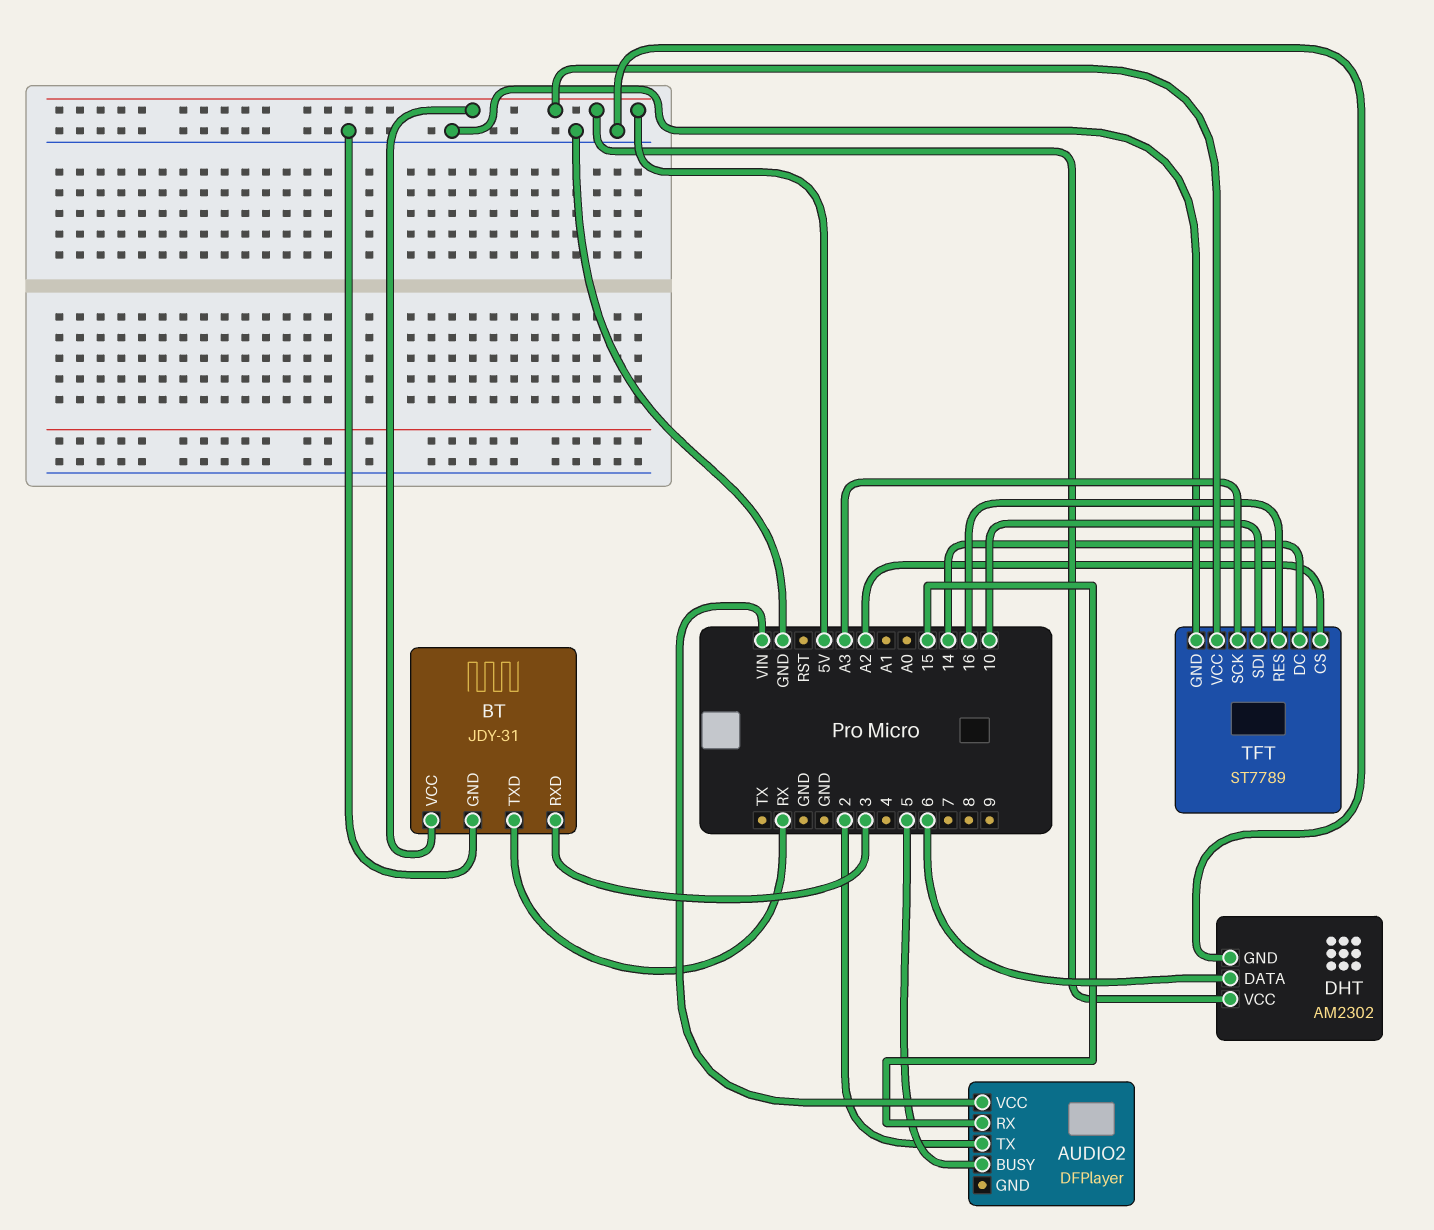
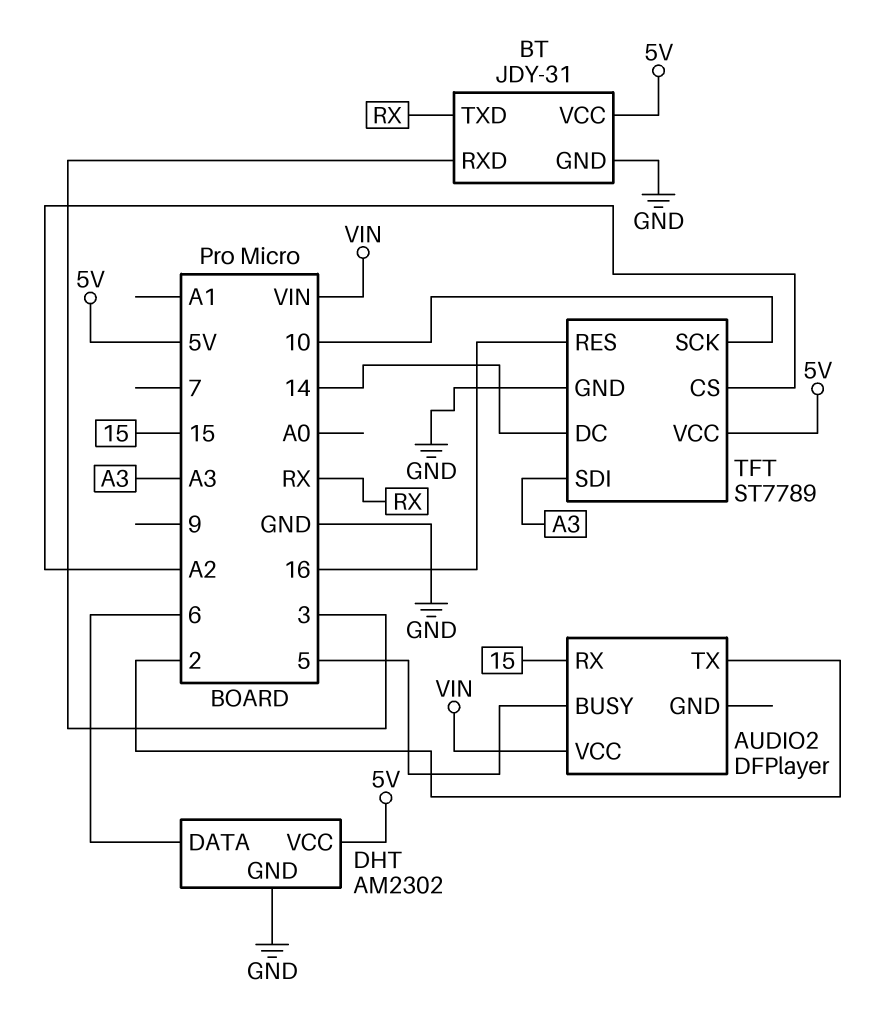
TFT pin SCK: A3 -> 10
TFT pin SDI: 10 -> A3

